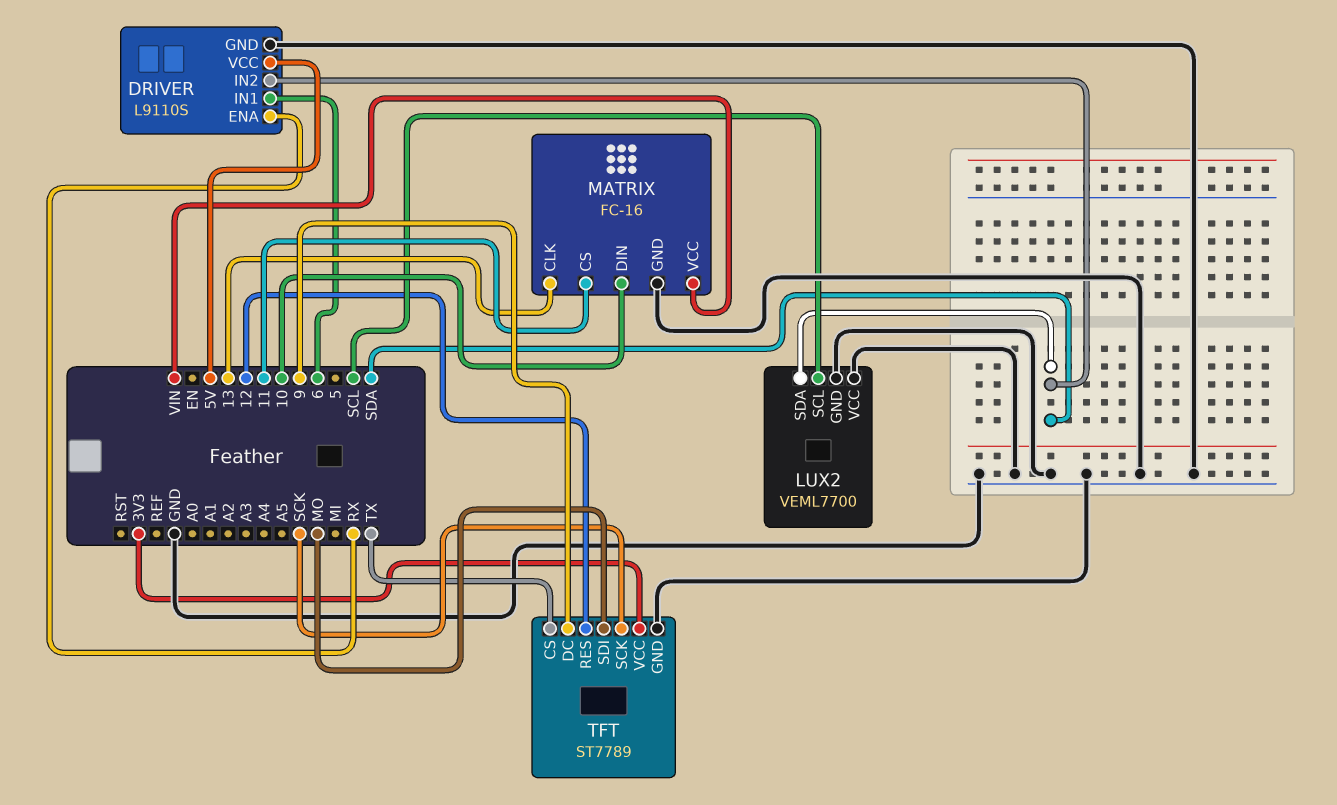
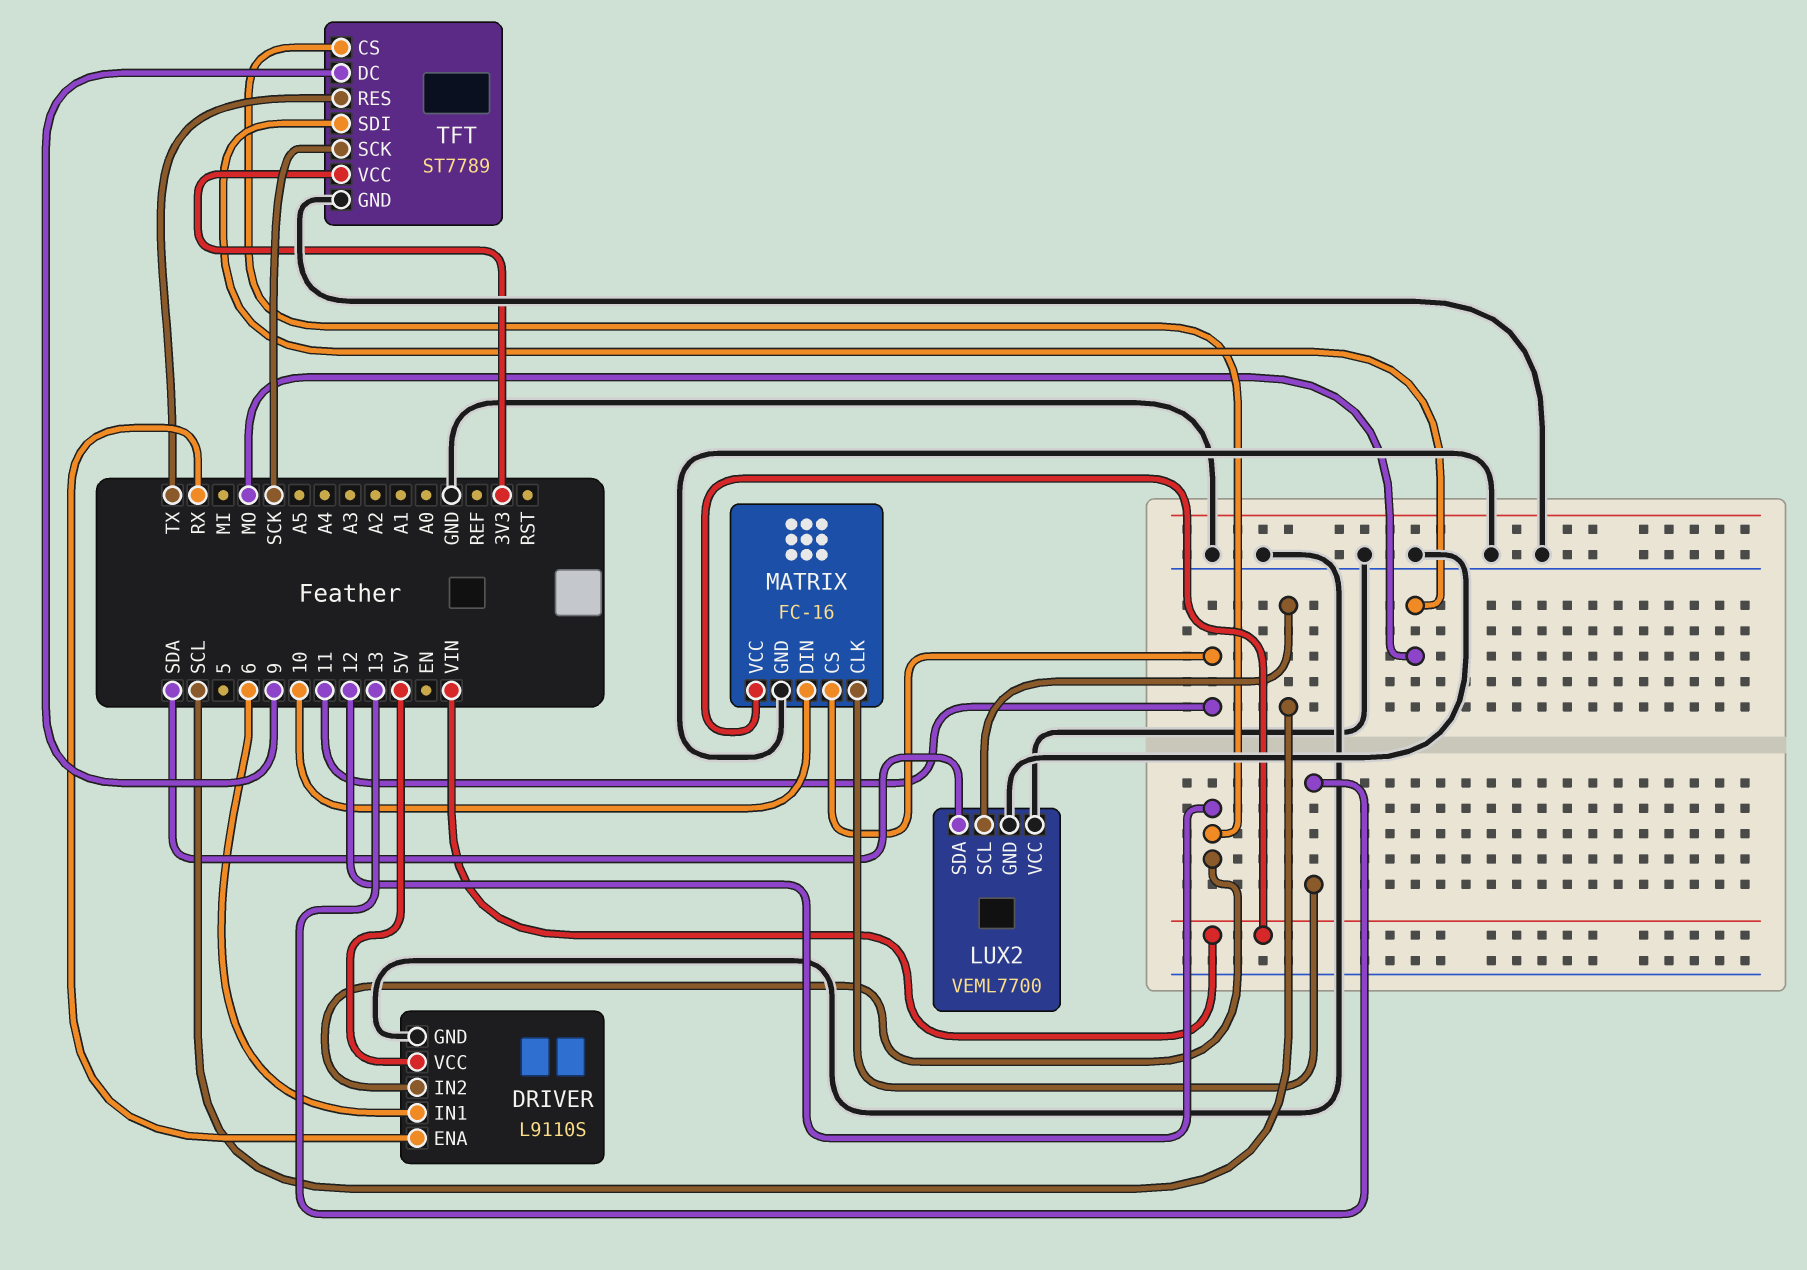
DRIVER pin IN2: SDA -> 12
TFT pin CS: TX -> 12
TFT pin RES: 12 -> TX

